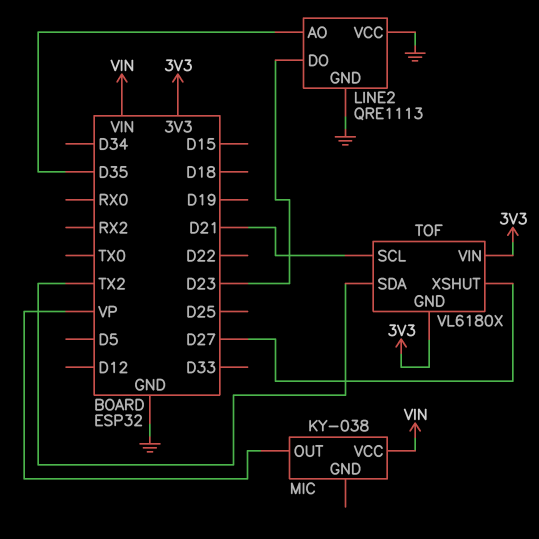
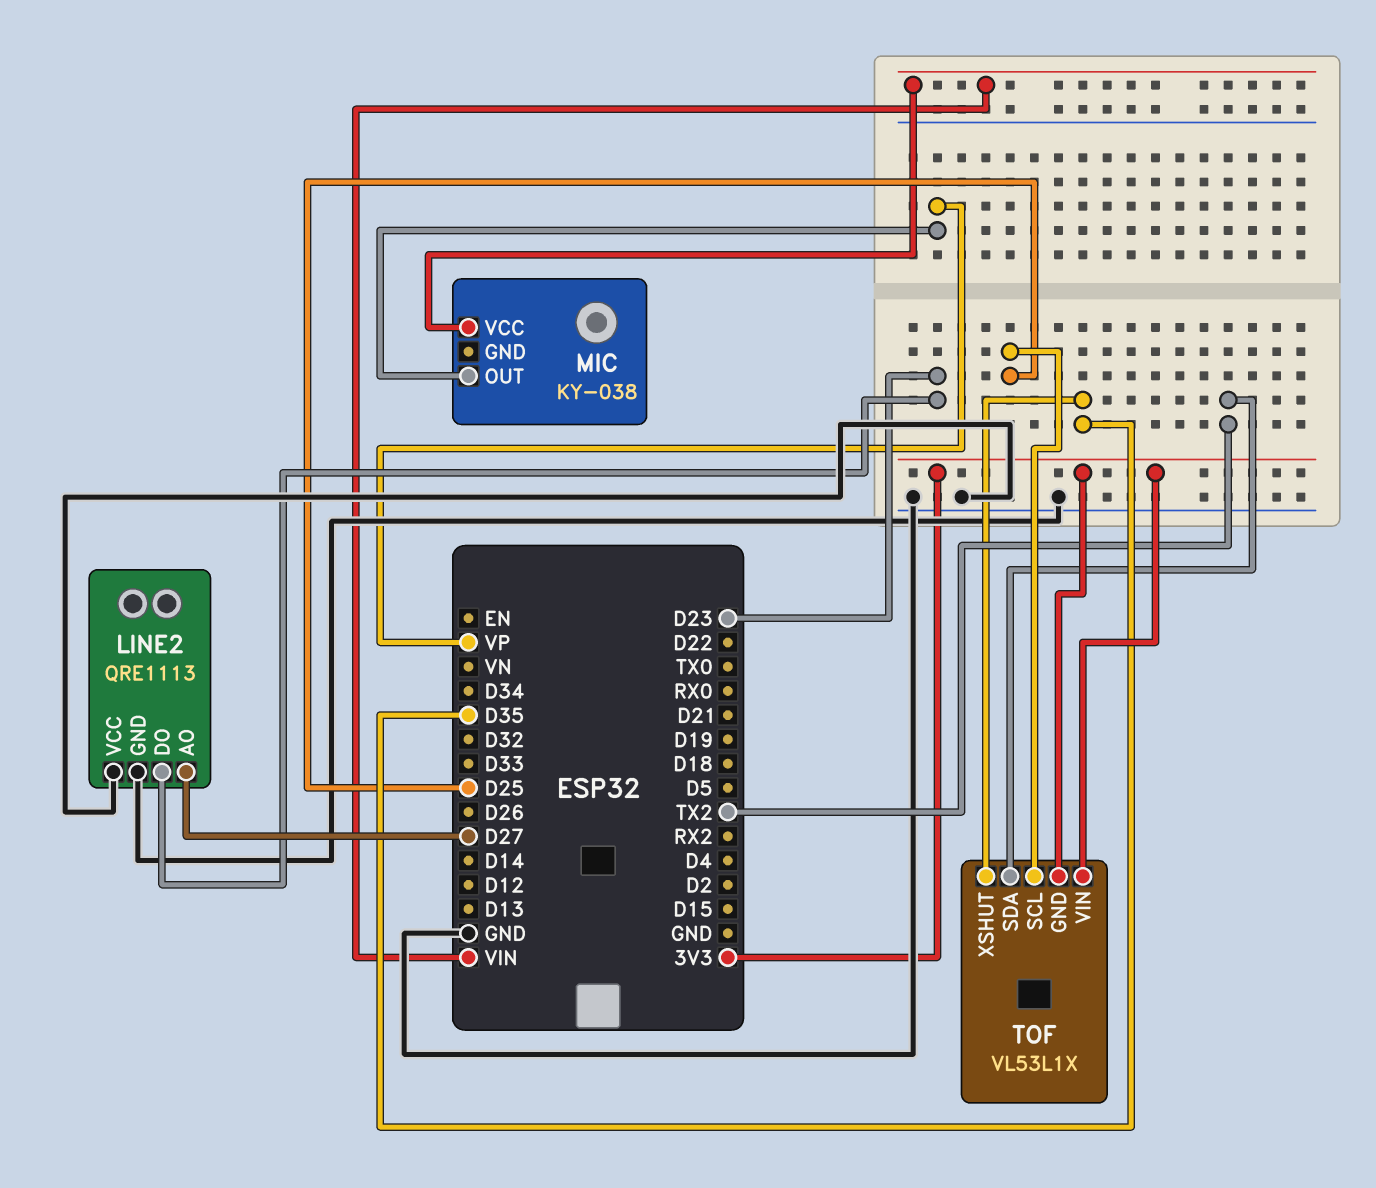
LINE2 pin AO: D35 -> D27
TOF: VL6180X -> VL53L1X
TOF pin SCL: D21 -> D25
TOF pin XSHUT: D27 -> D35

